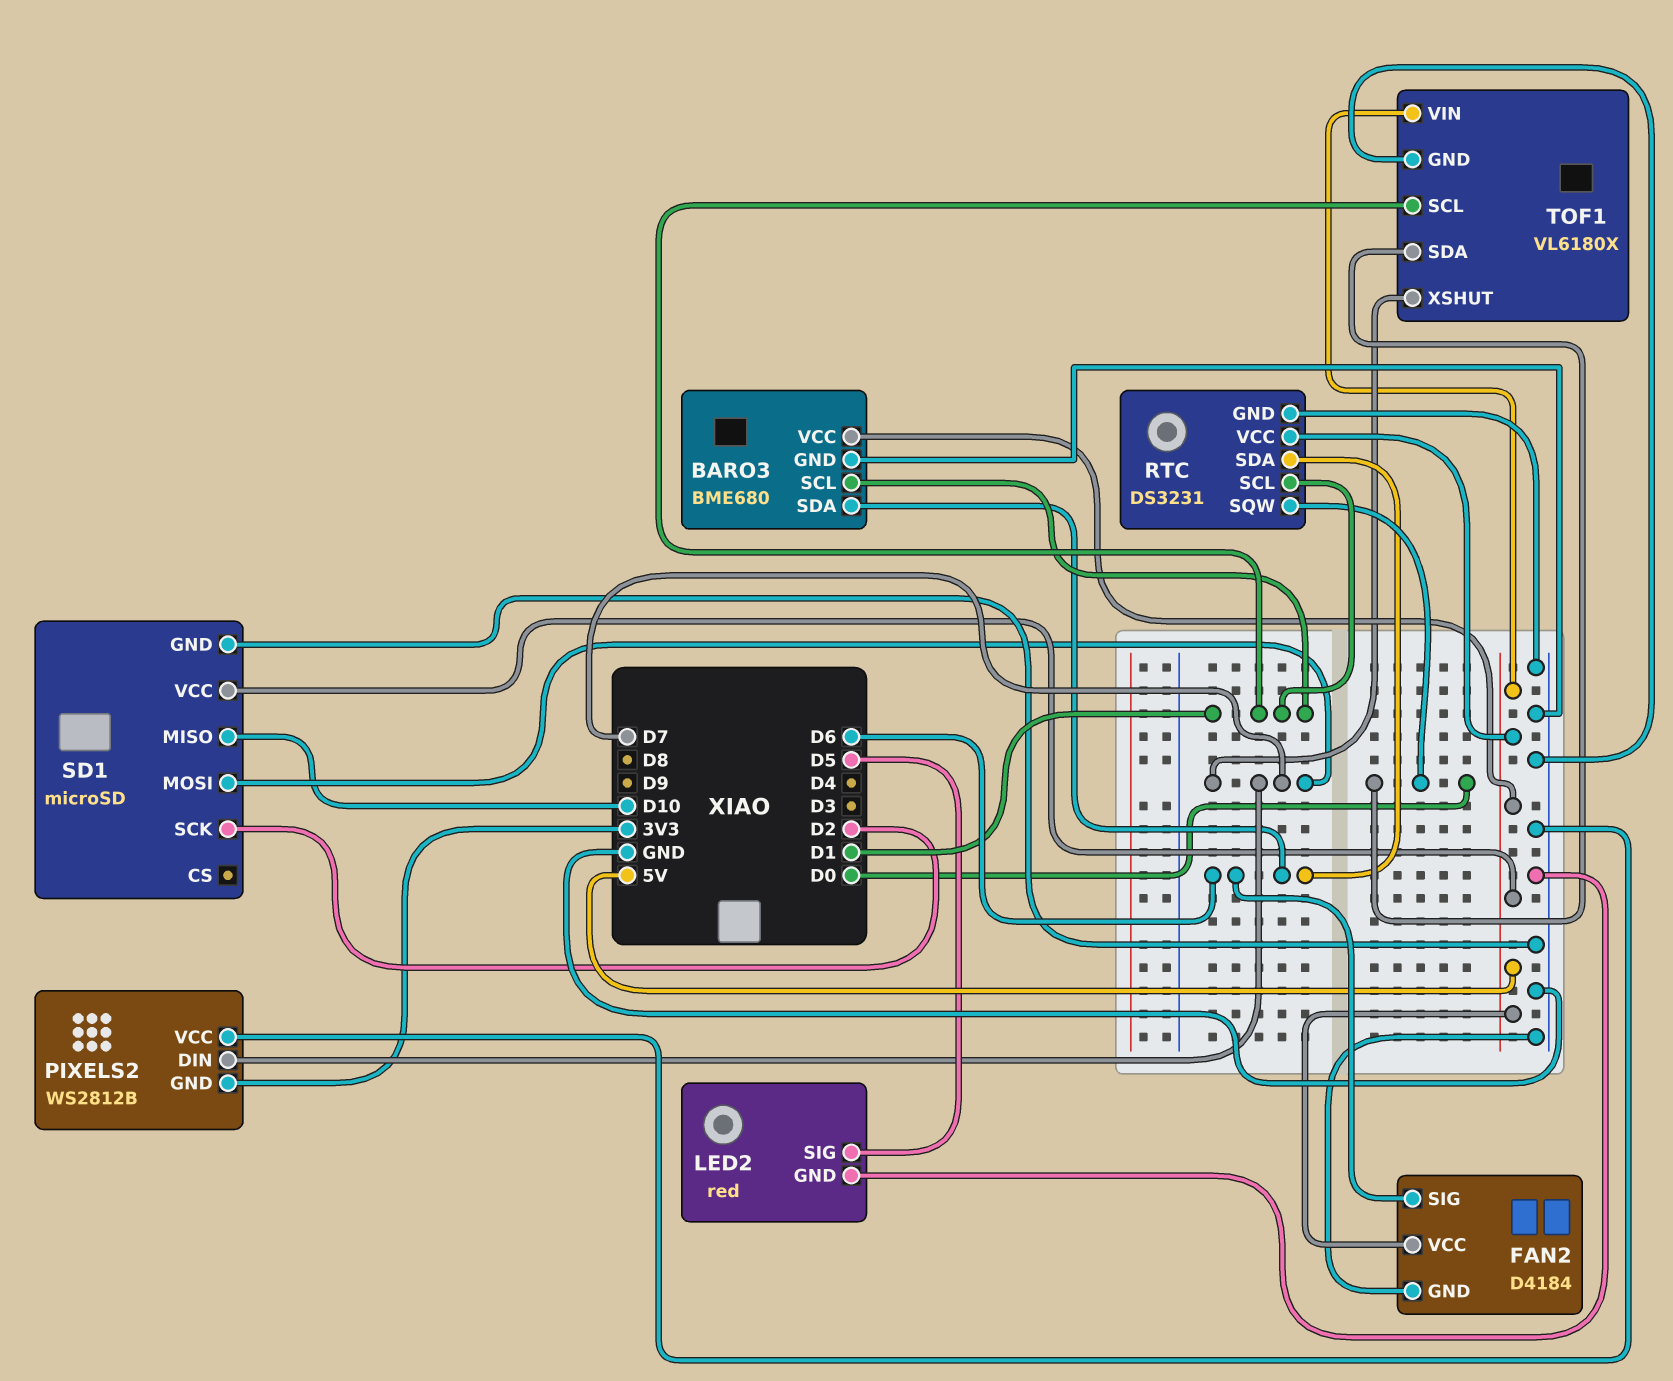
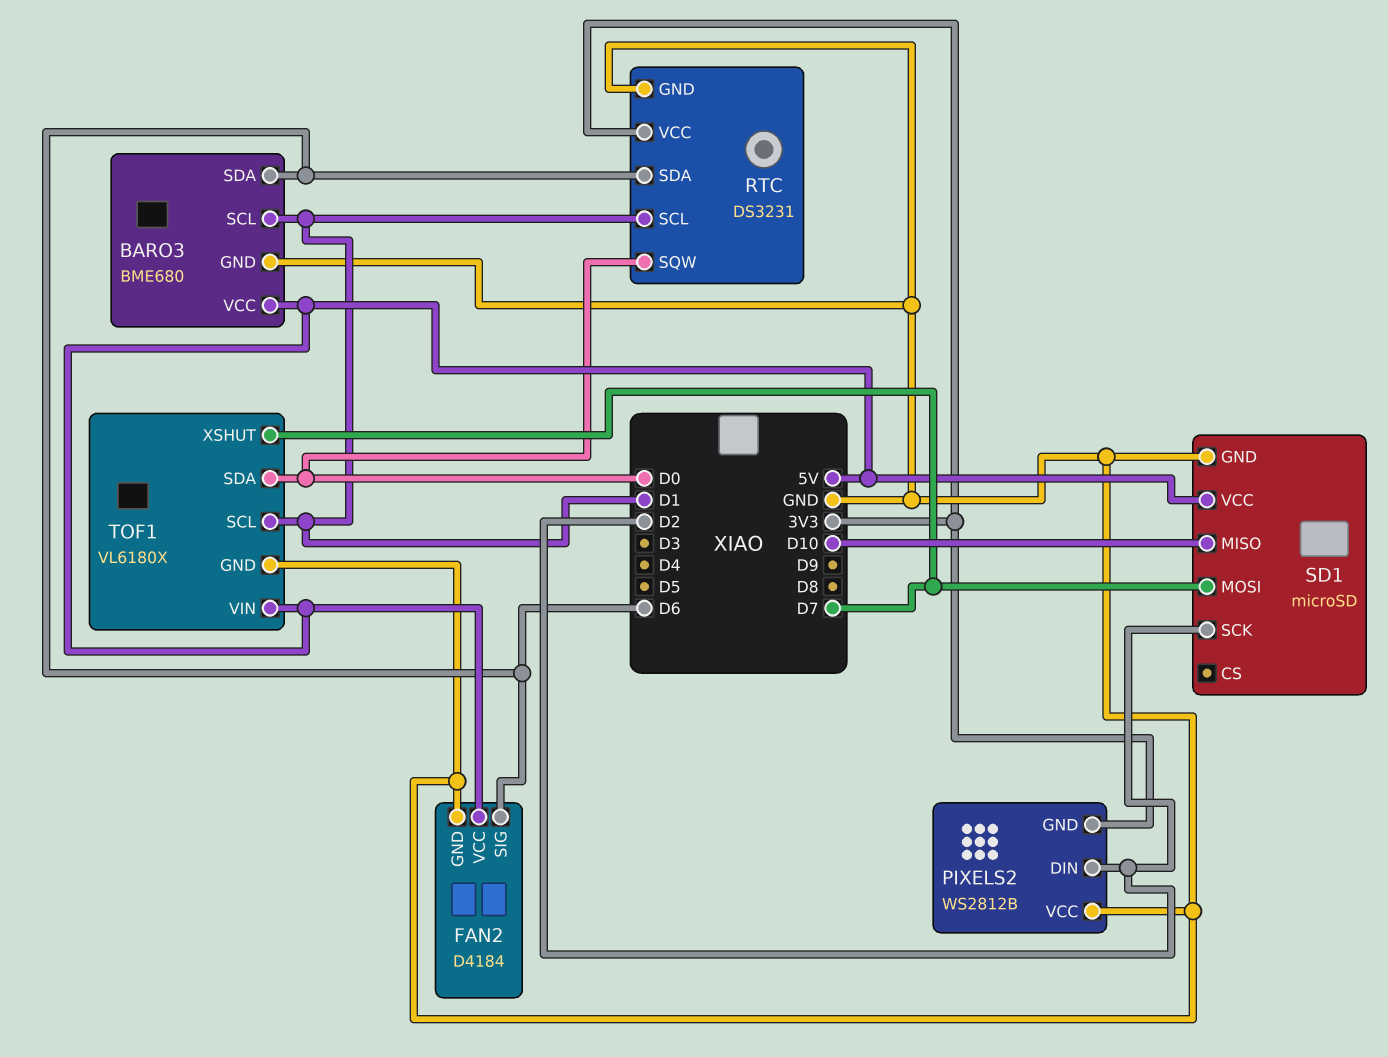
LED2: red -> none
LED2 pin GND: GND -> none
LED2 pin SIG: D5 -> none
PIXELS2 pin DIN: D7 -> D2
RTC pin VCC: 5V -> 3V3

